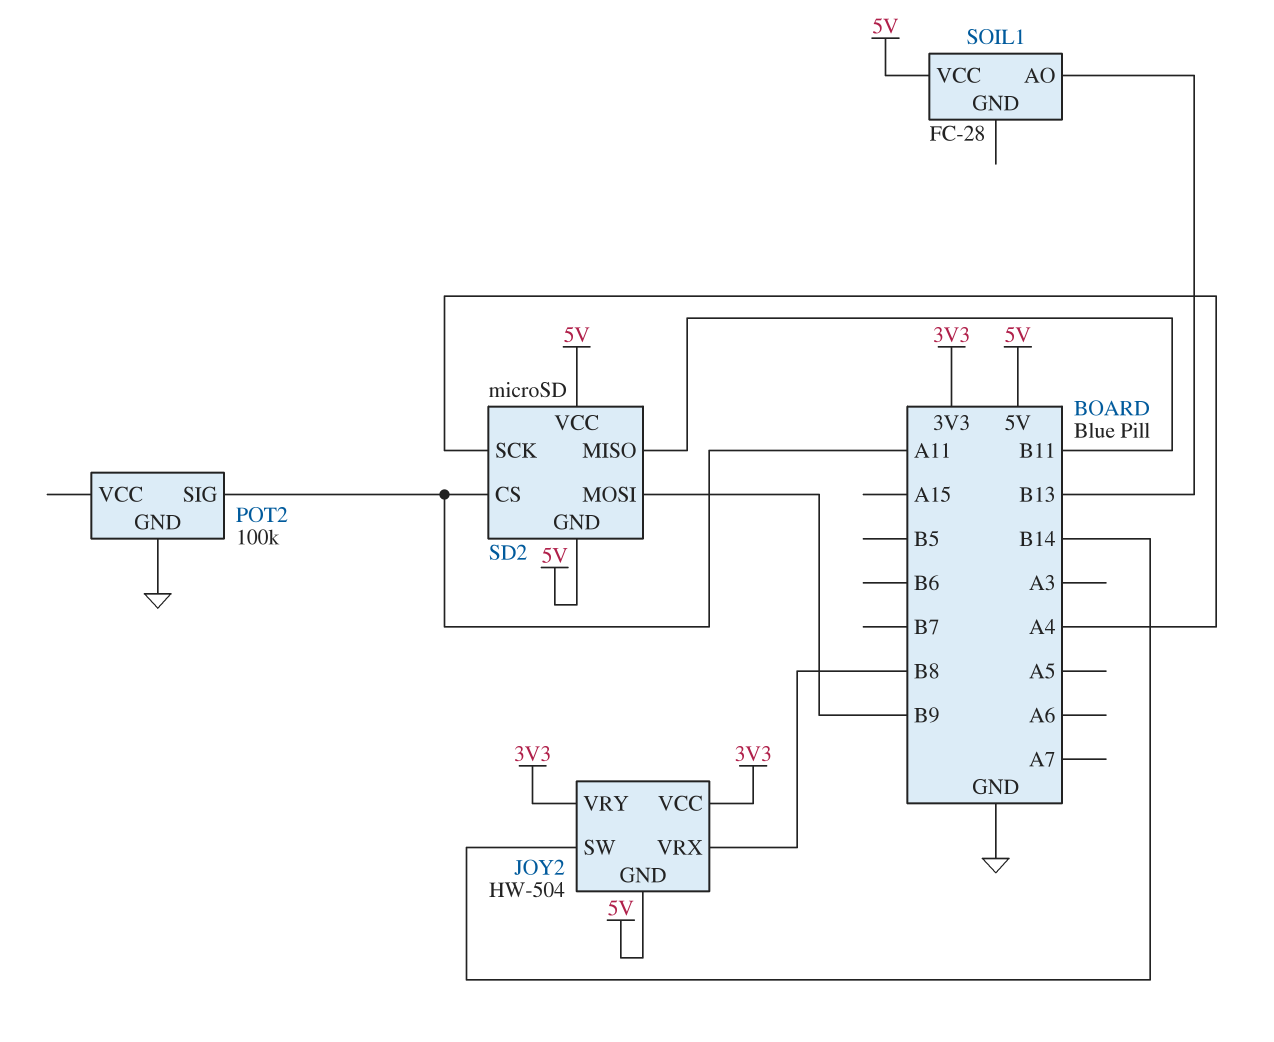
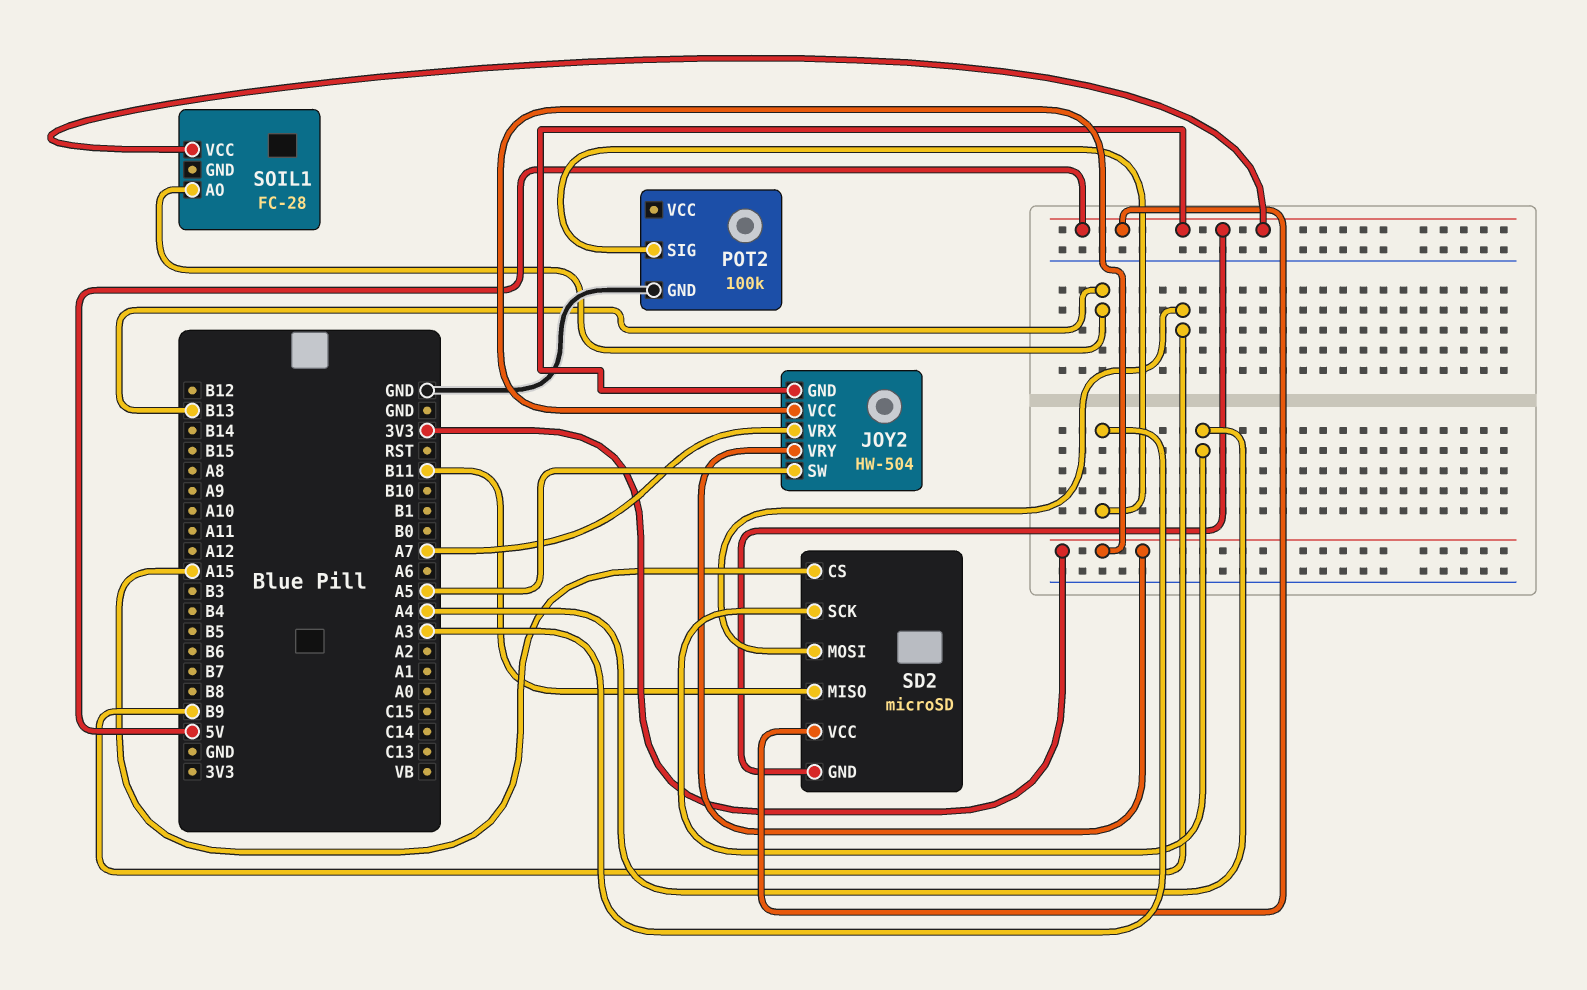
JOY2 pin SW: B14 -> A5
JOY2 pin VRX: B8 -> A7
POT2 pin SIG: A11 -> A3
SD2 pin CS: A11 -> A15

